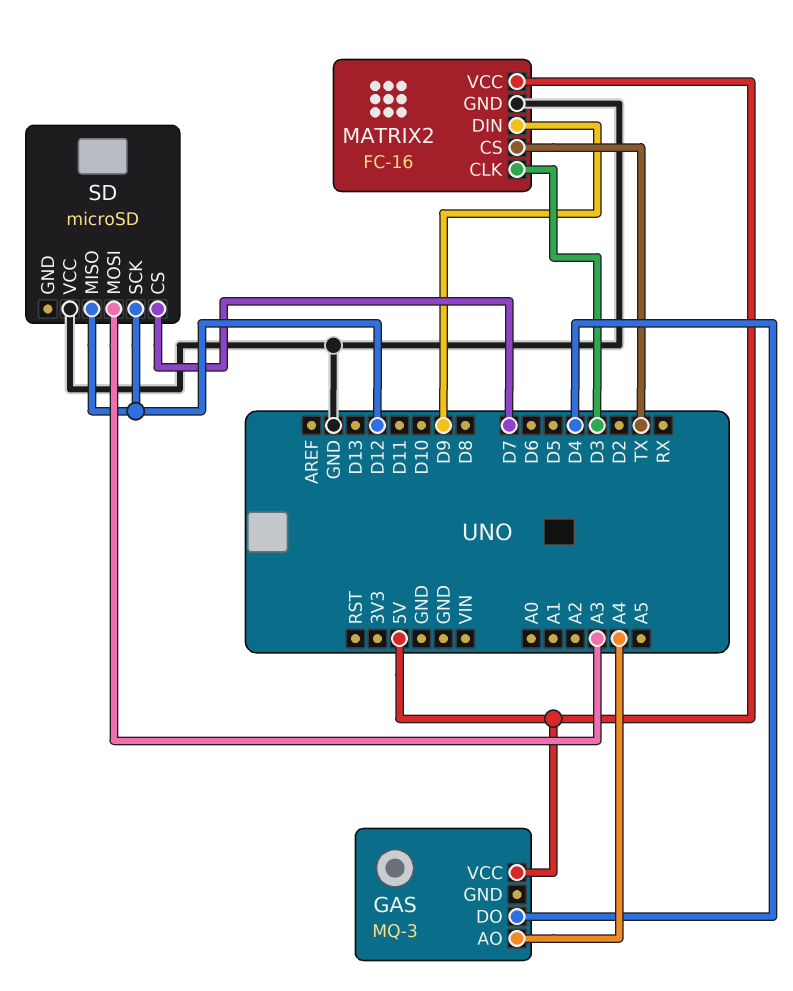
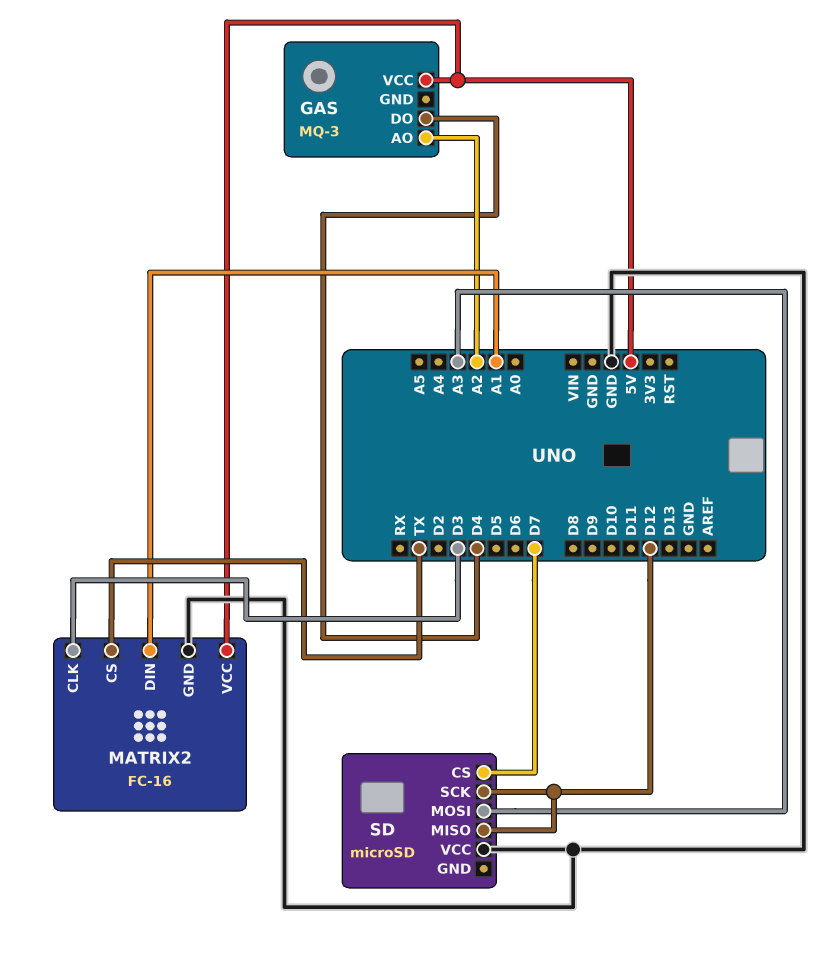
GAS pin AO: A4 -> A2
MATRIX2 pin DIN: D9 -> A1

